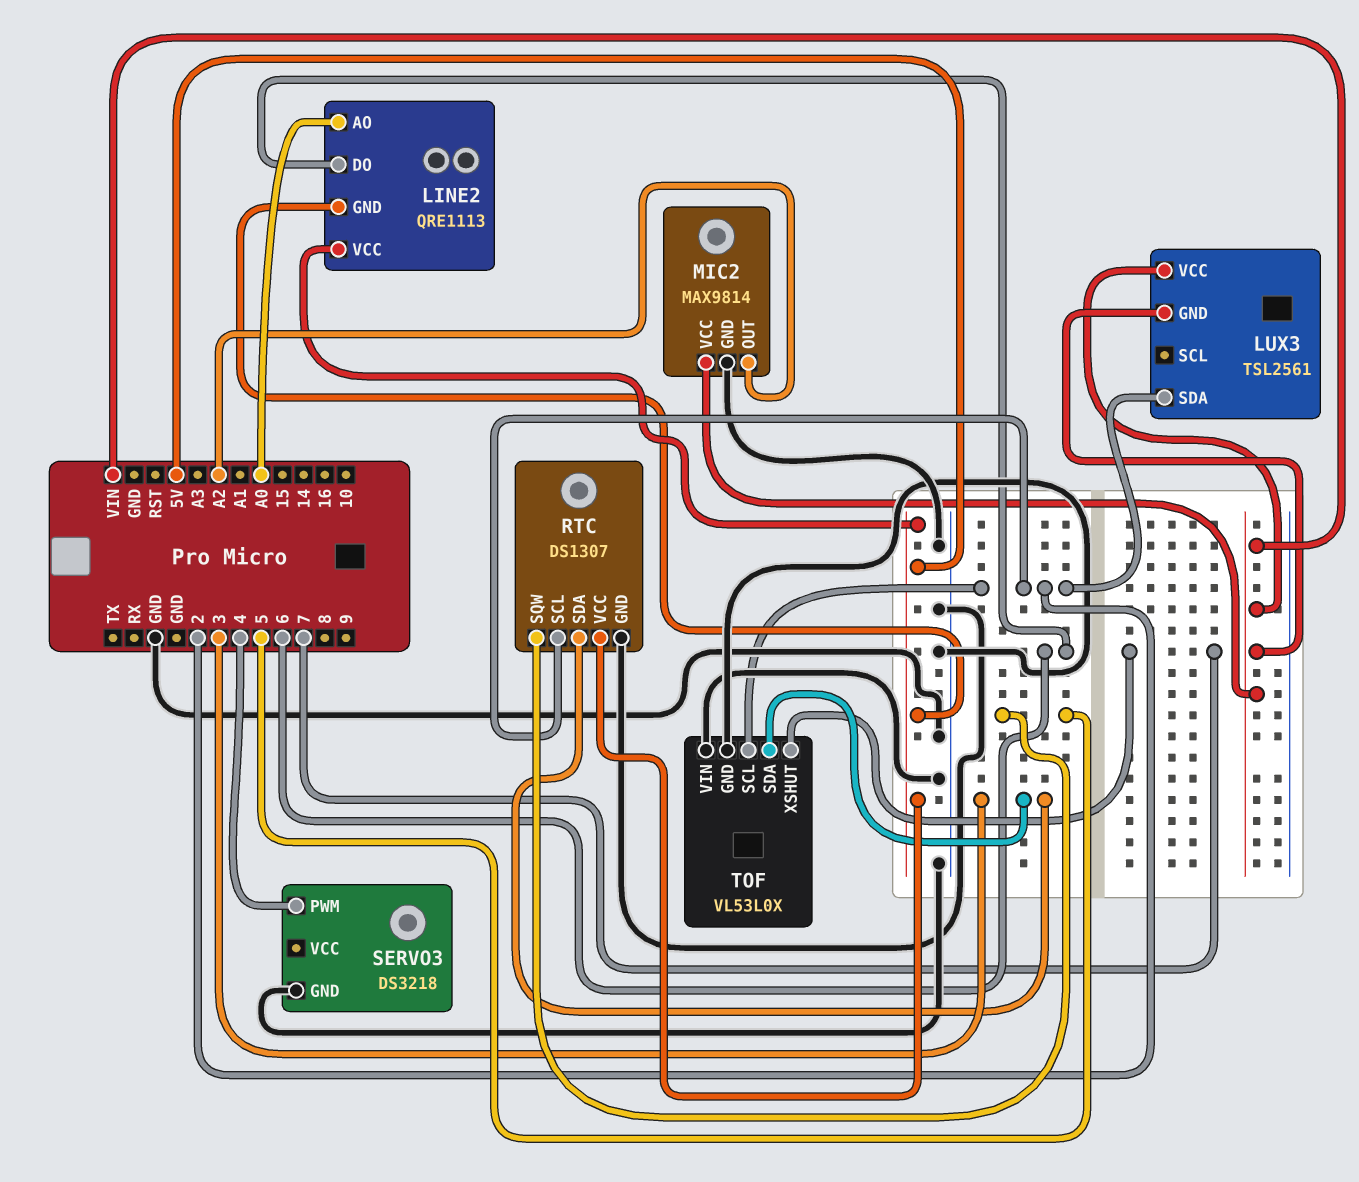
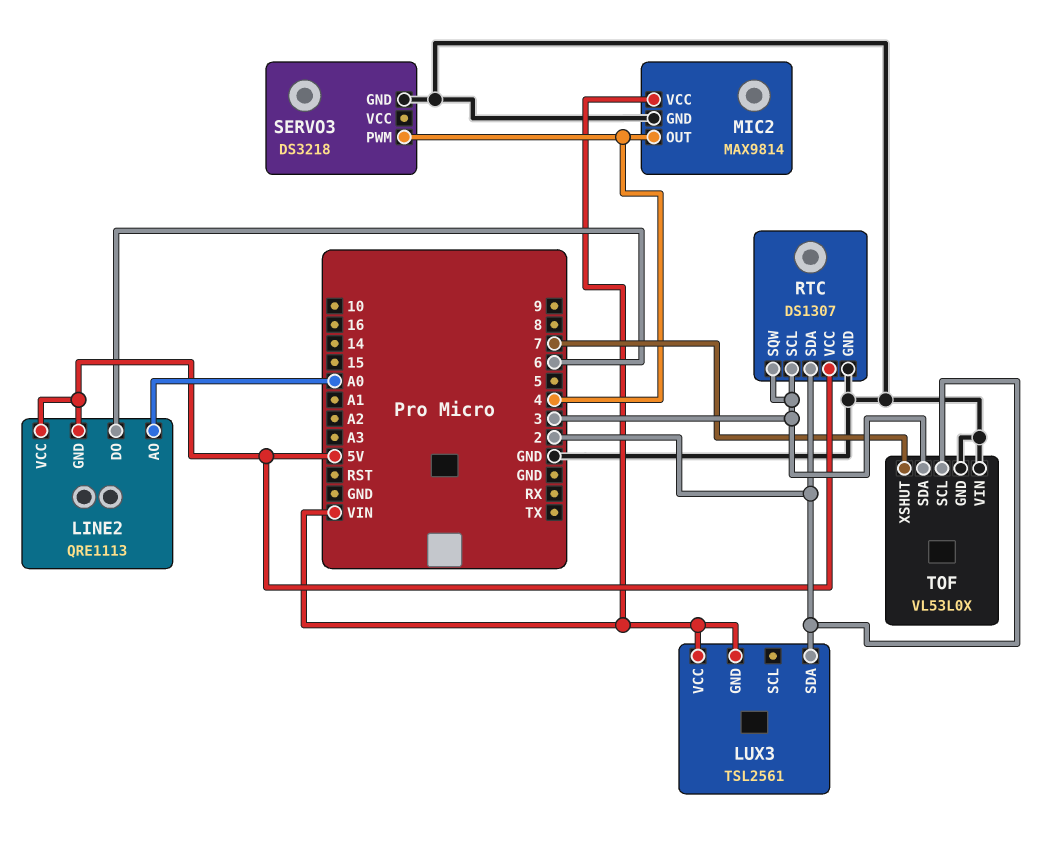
MIC2 pin OUT: A2 -> 4
RTC pin SCL: 2 -> 3
RTC pin SDA: 3 -> 2
RTC pin SQW: 5 -> 3

